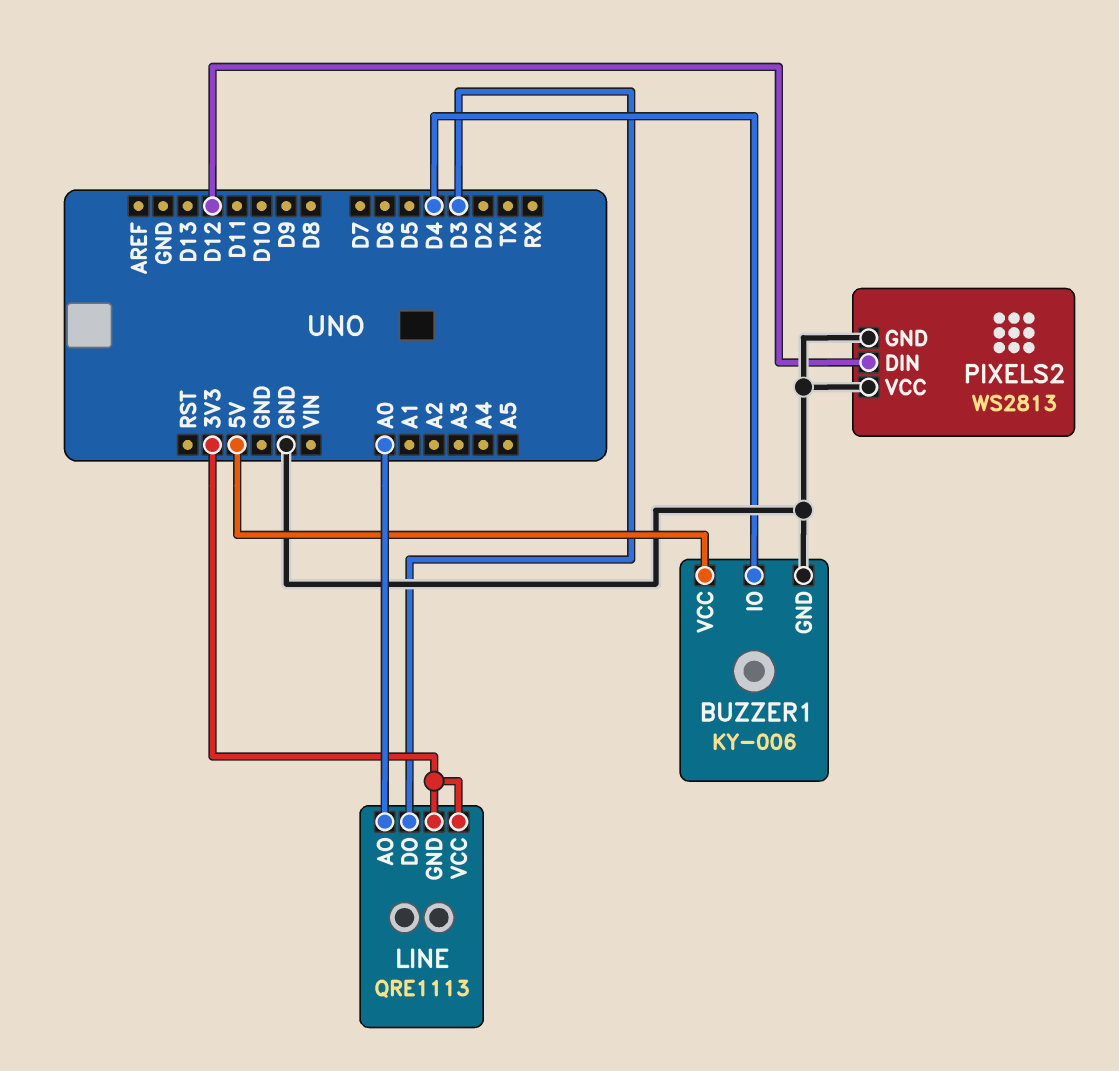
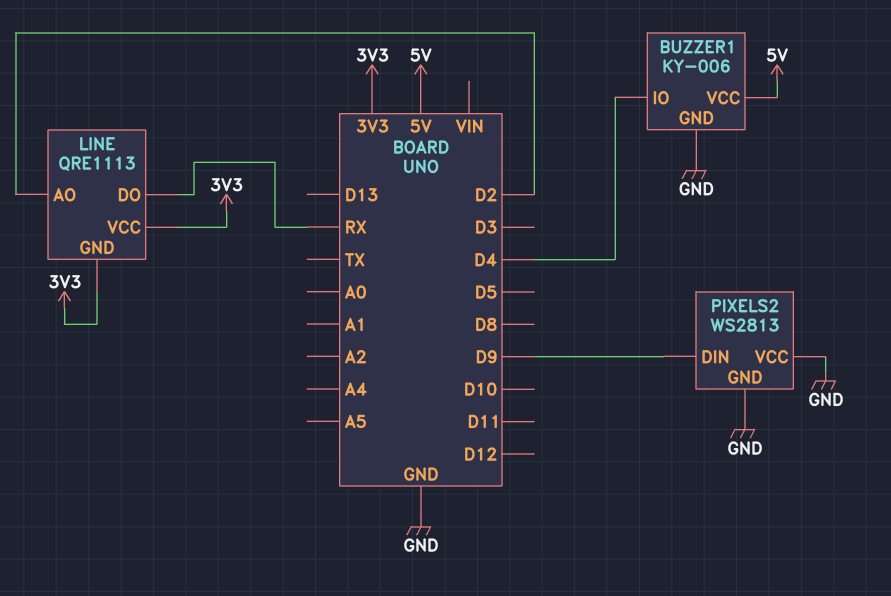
LINE pin AO: A0 -> D2
LINE pin DO: D3 -> RX
PIXELS2 pin DIN: D12 -> D9

